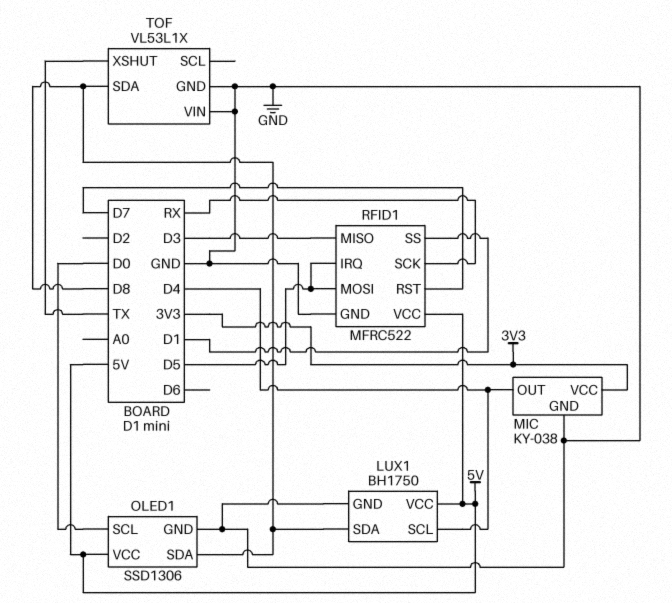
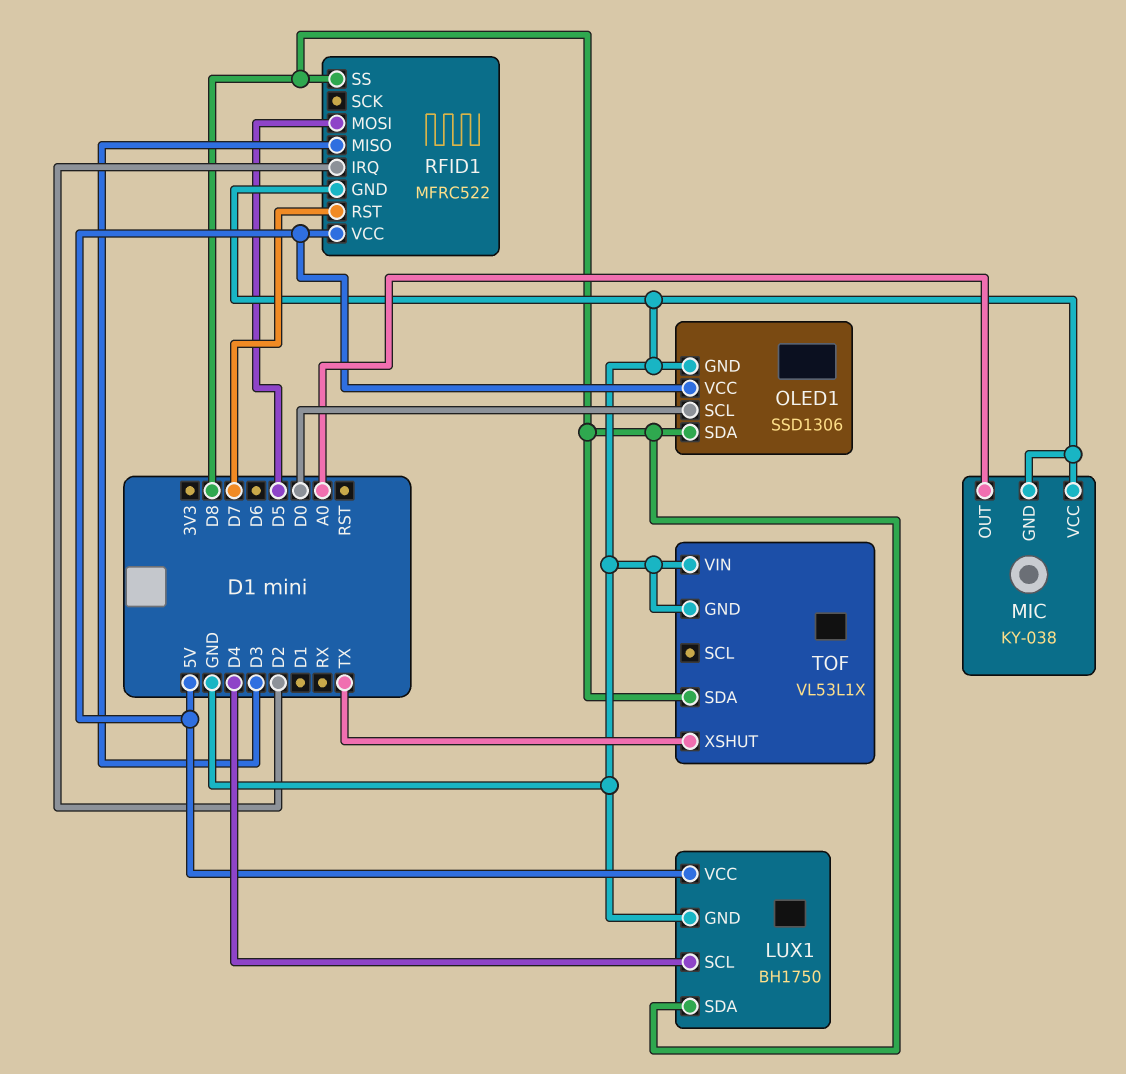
MIC pin OUT: D4 -> A0
MIC pin VCC: 3V3 -> GND
RFID1 pin IRQ: D5 -> D2
RFID1 pin SCK: RX -> none
RFID1 pin SS: D1 -> D8

